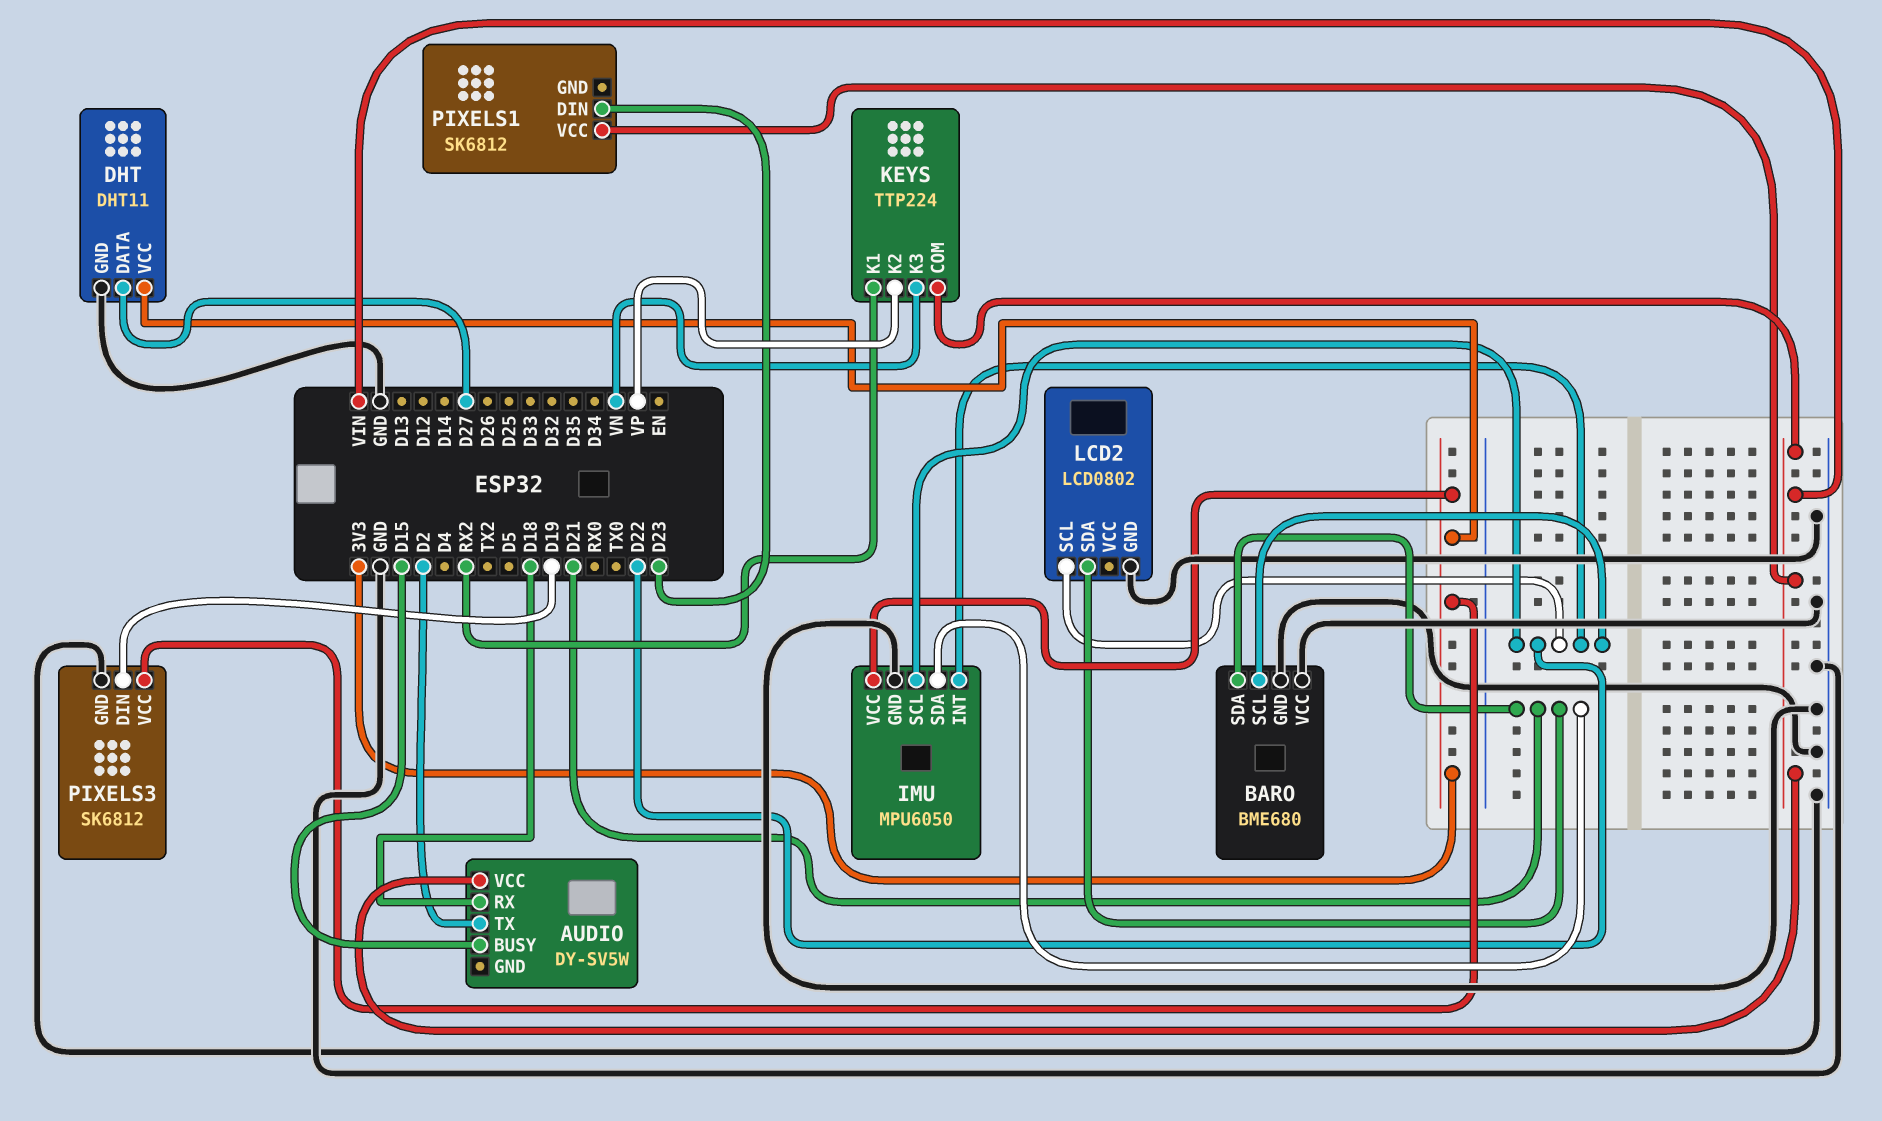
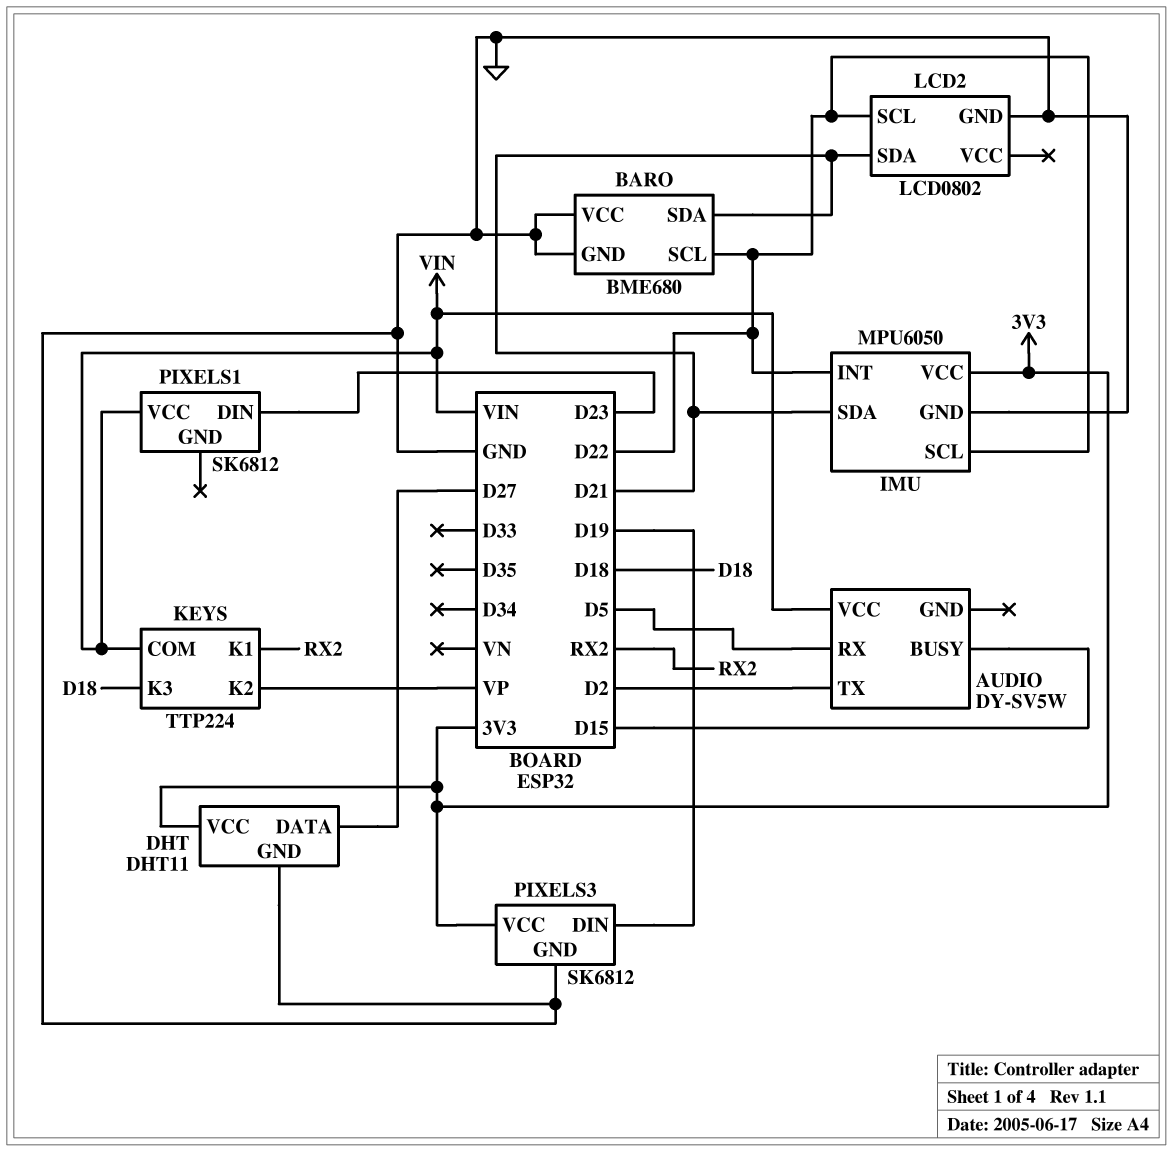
AUDIO pin RX: D18 -> D5
KEYS pin K3: VN -> D18

